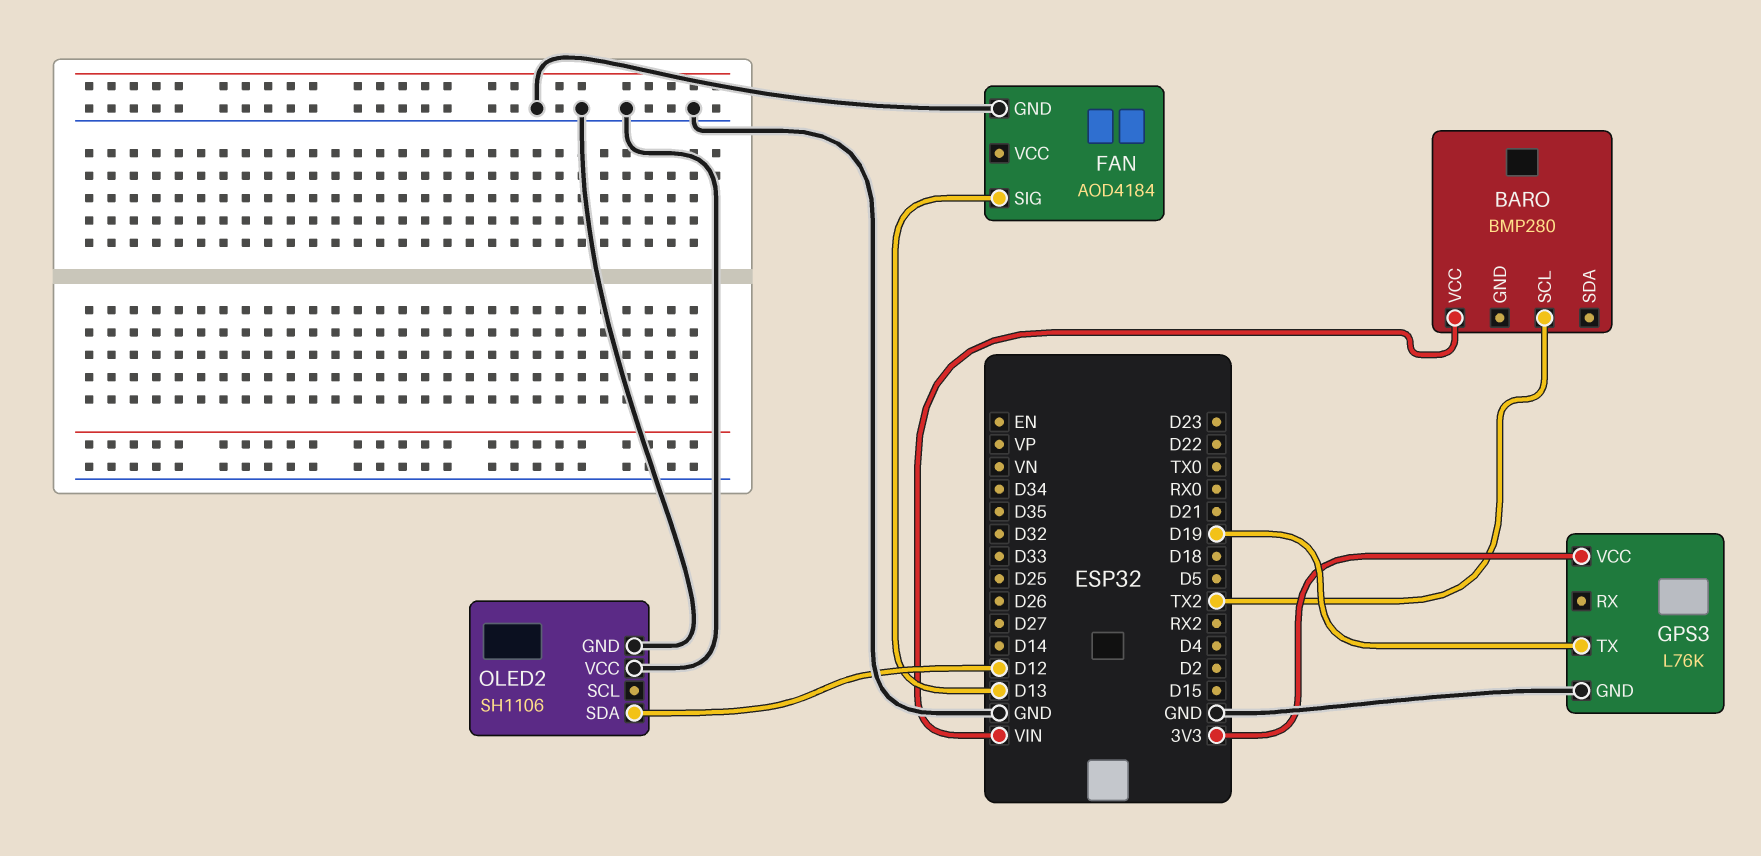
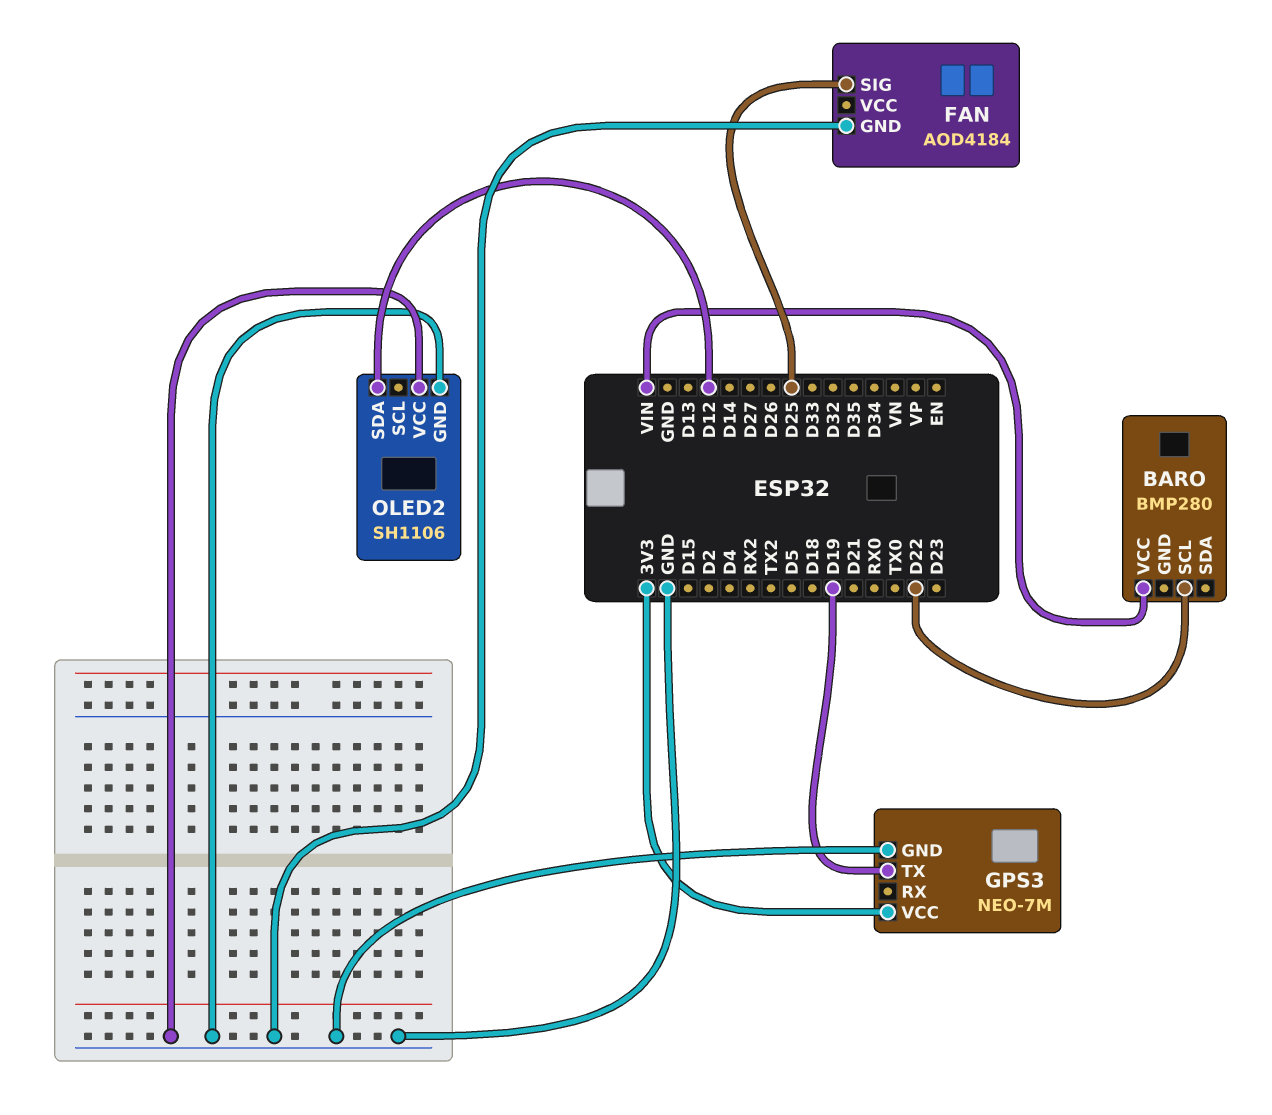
BARO pin SCL: TX2 -> D22
FAN pin SIG: D13 -> D25
GPS3: L76K -> NEO-7M

